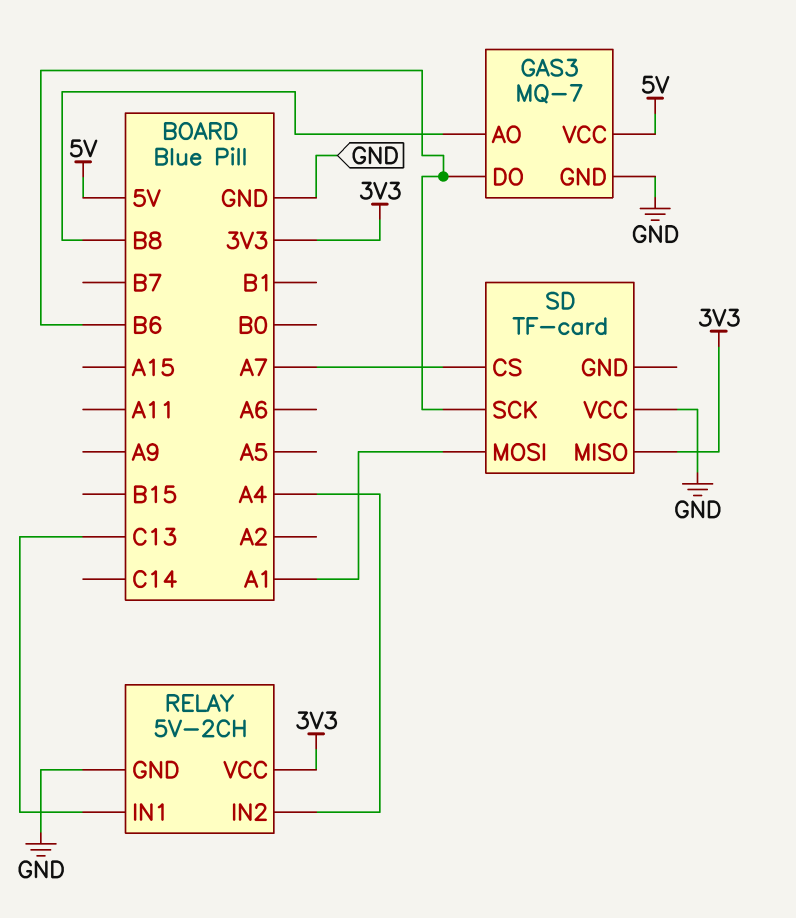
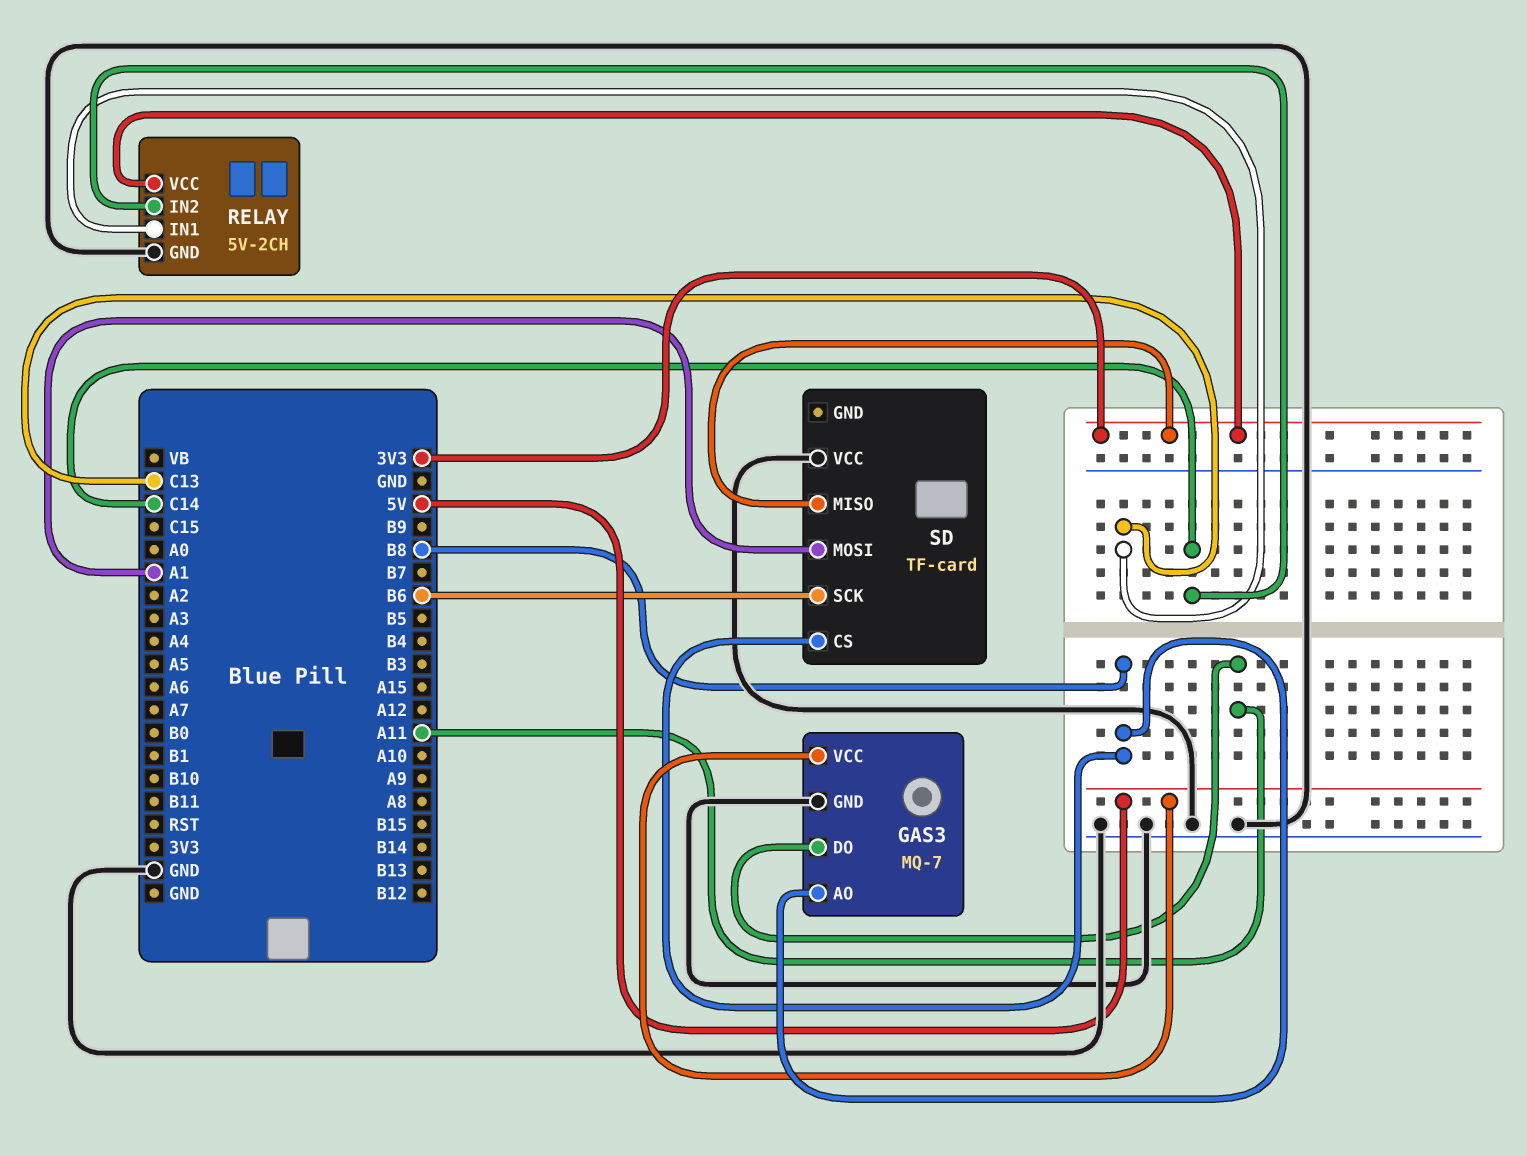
GAS3 pin DO: B6 -> A11
RELAY pin IN2: A4 -> C14
SD pin CS: A7 -> B8

